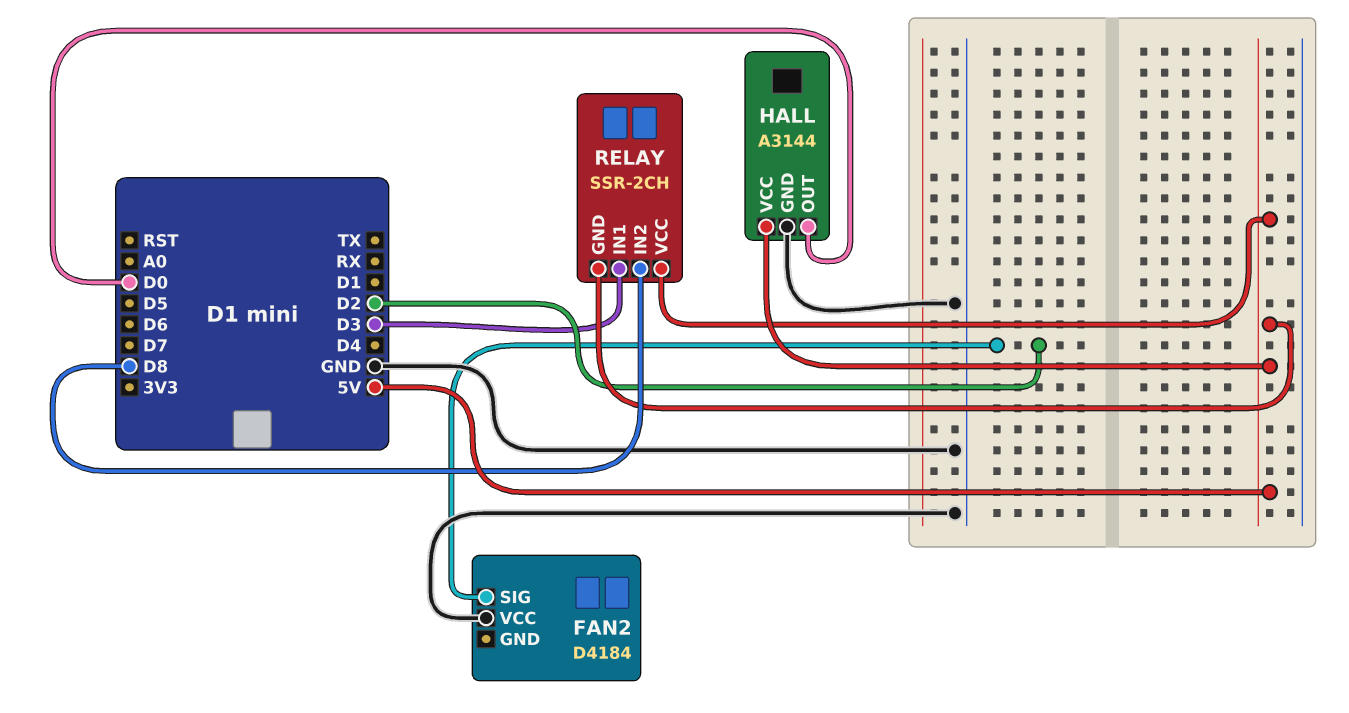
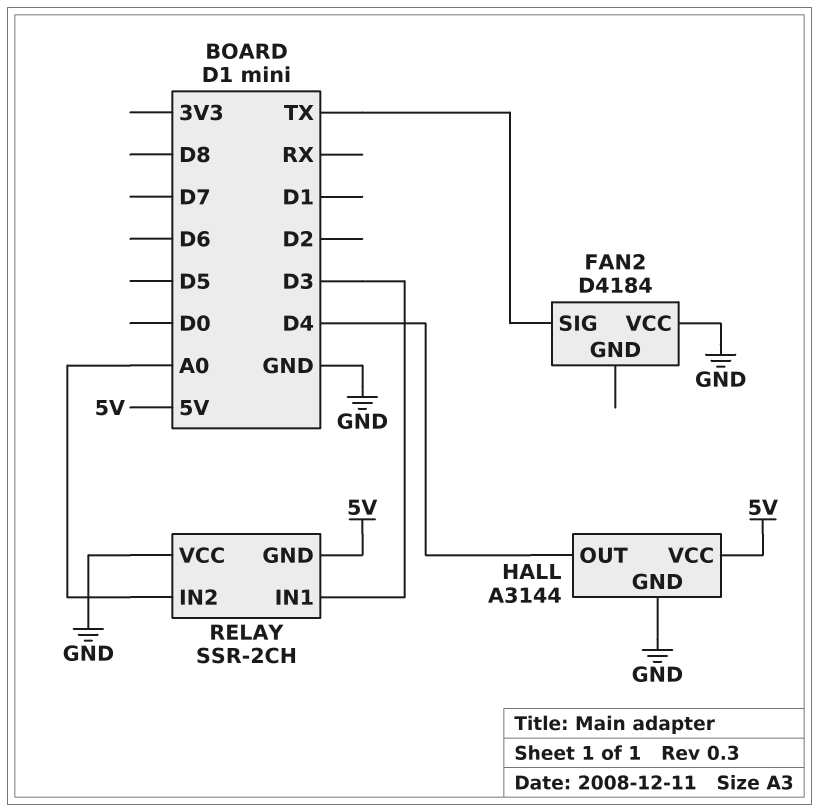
FAN2 pin SIG: D2 -> TX
HALL pin OUT: D0 -> D4
RELAY pin IN2: D8 -> A0
RELAY pin VCC: 5V -> GND

